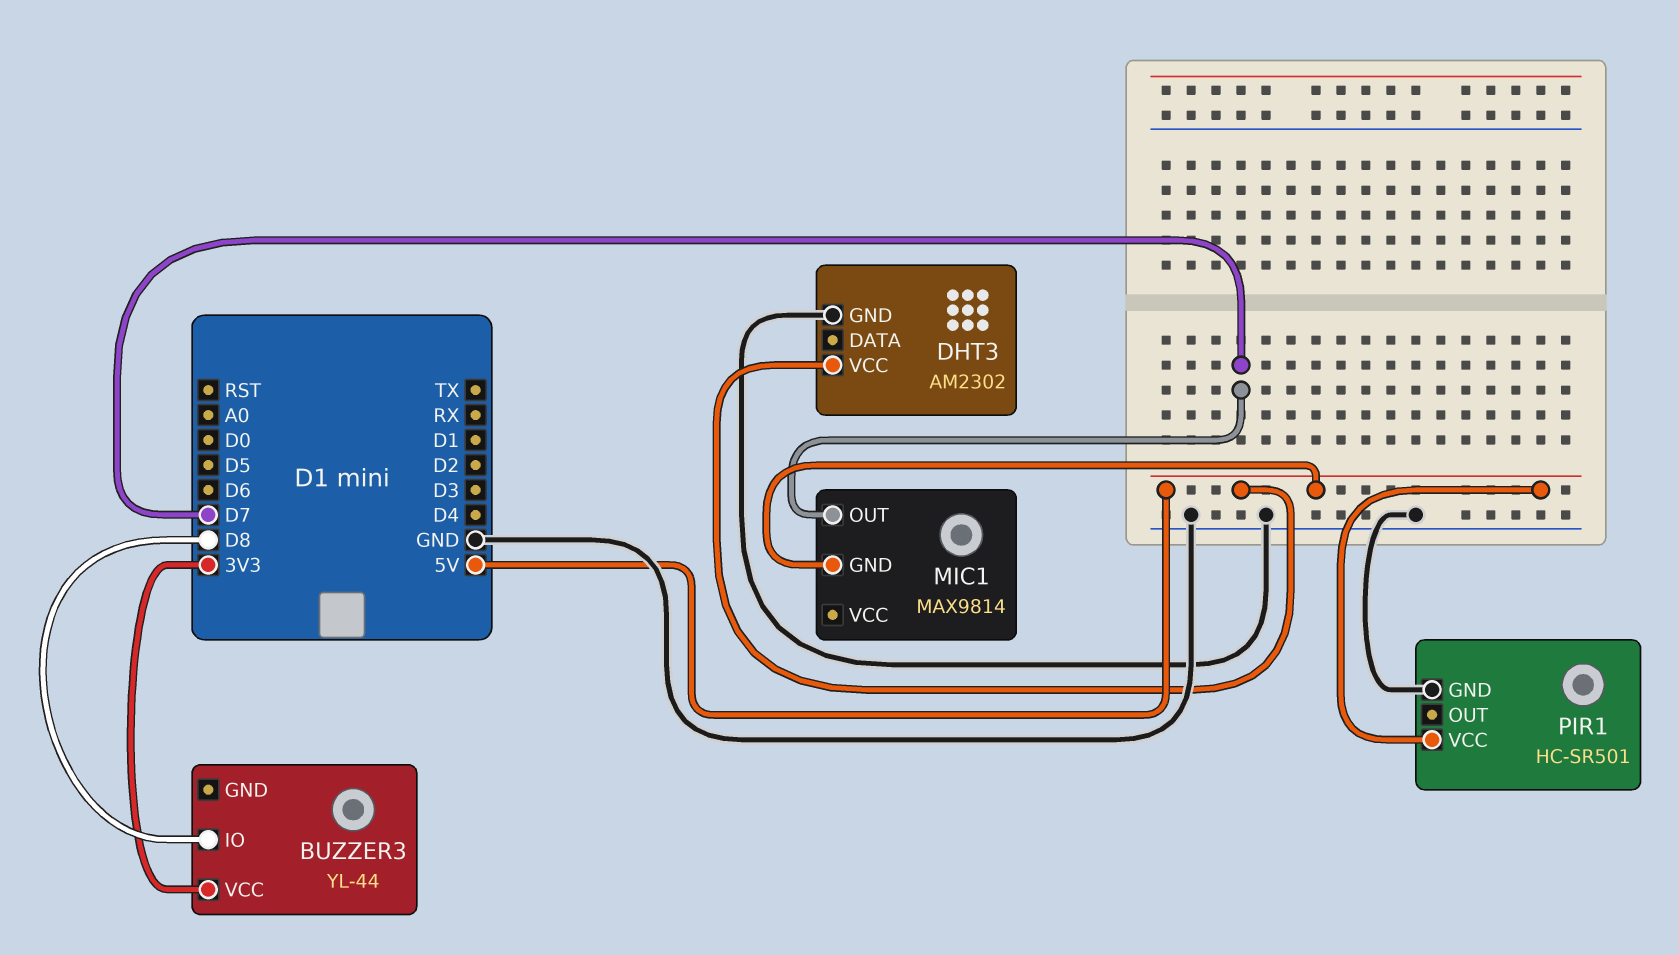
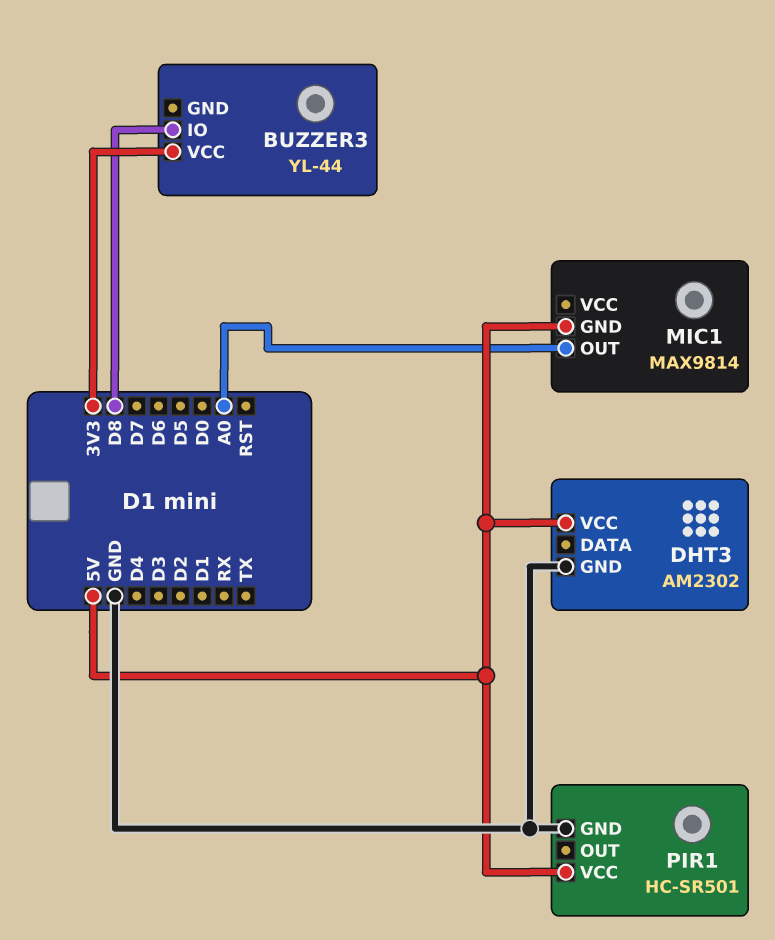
MIC1 pin OUT: D7 -> A0

